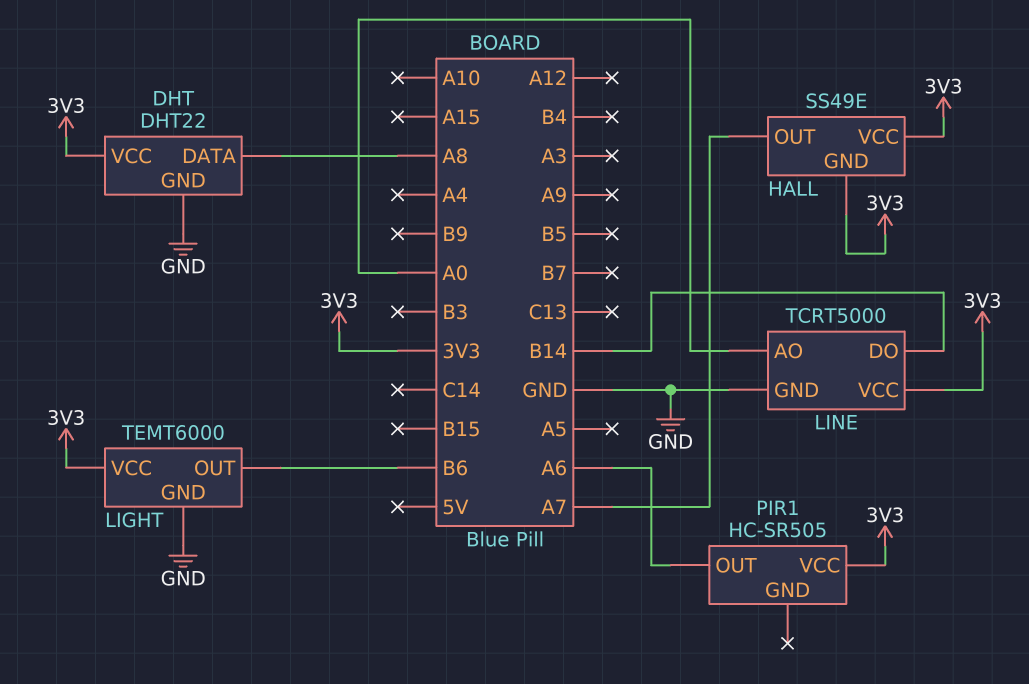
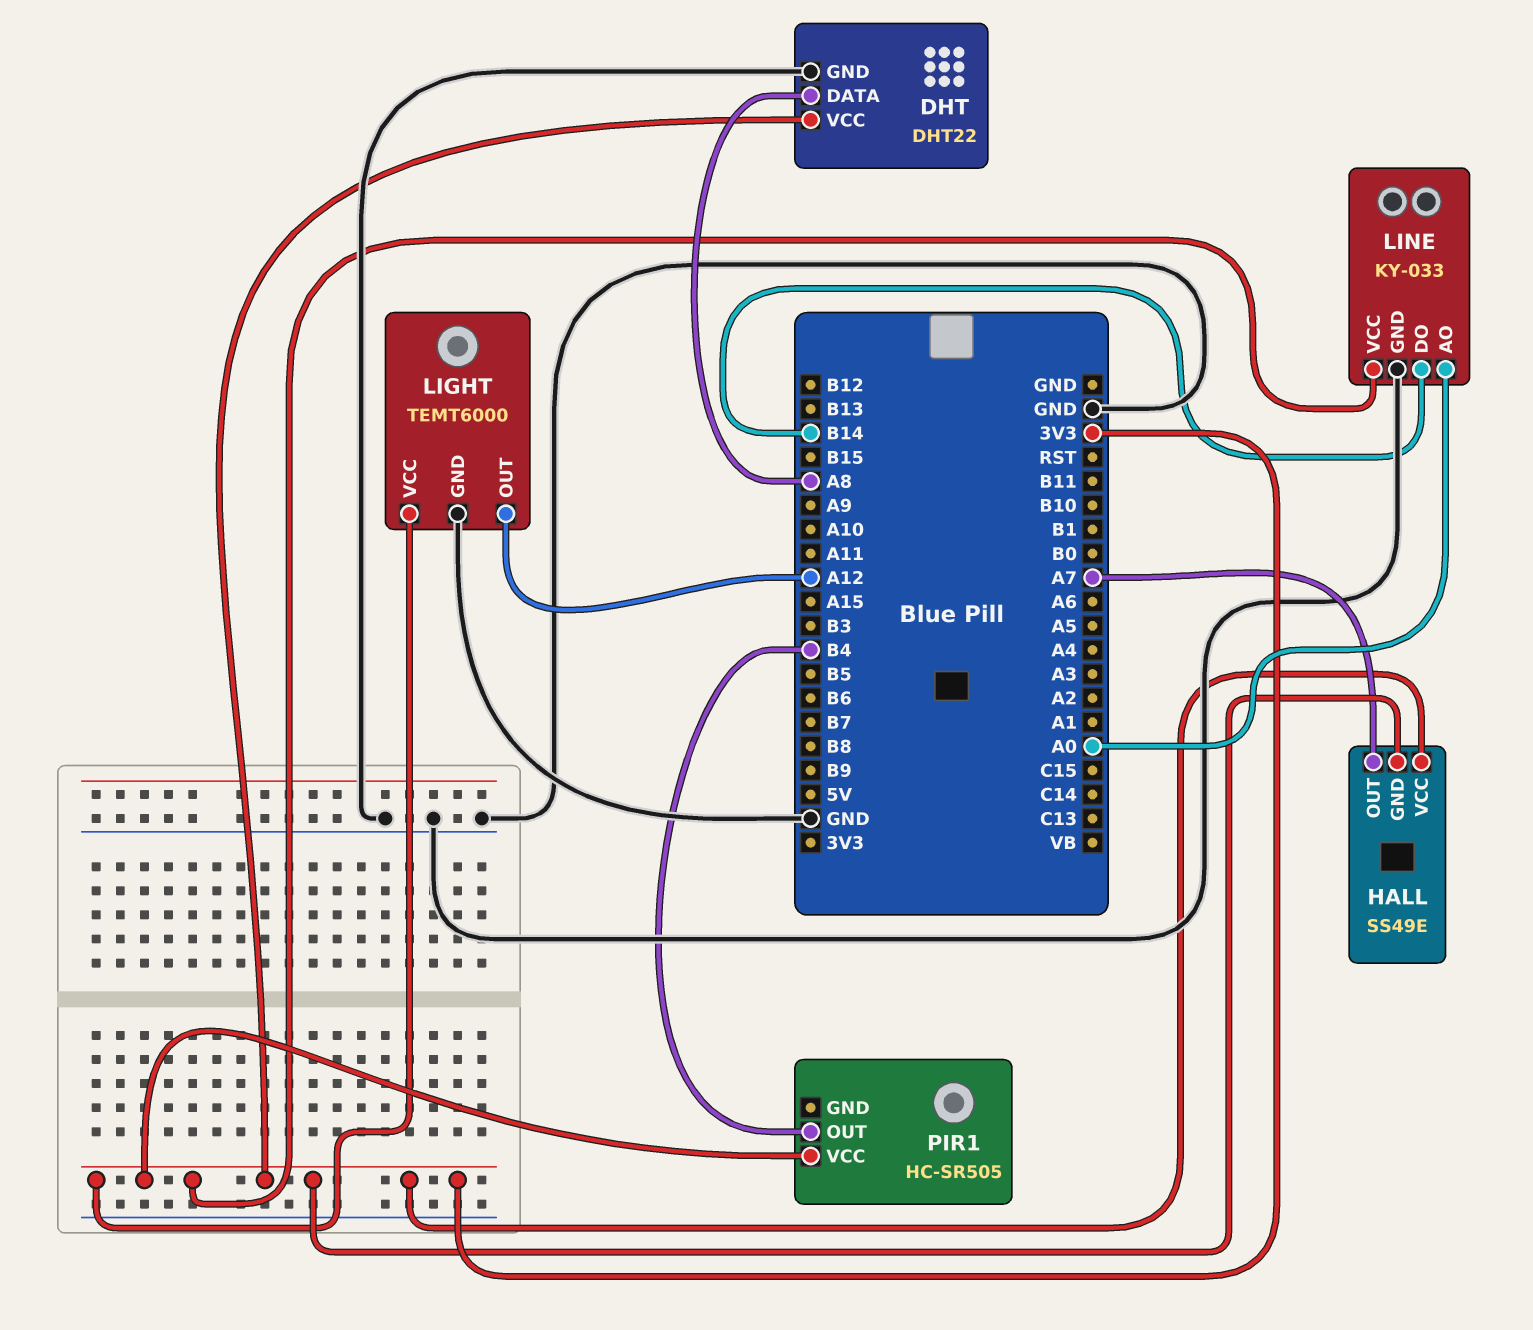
LIGHT pin OUT: B6 -> A12
LINE: TCRT5000 -> KY-033
PIR1 pin OUT: A6 -> B4

